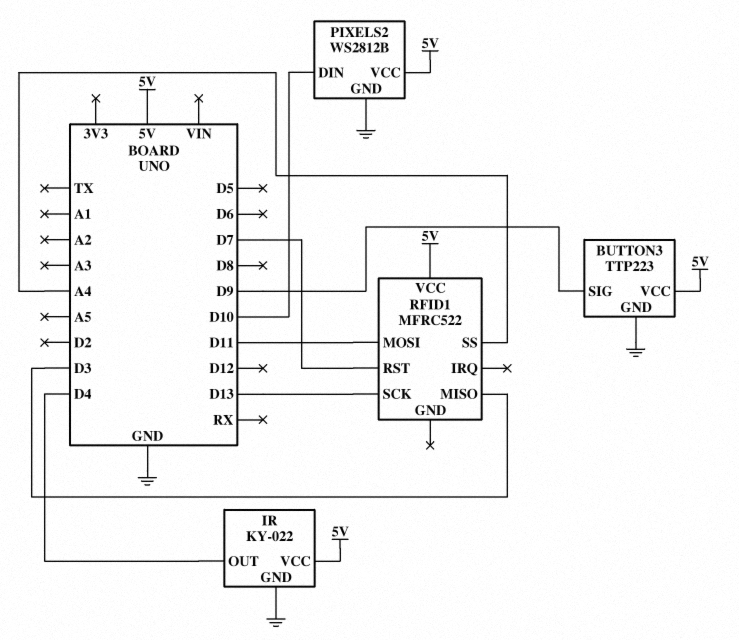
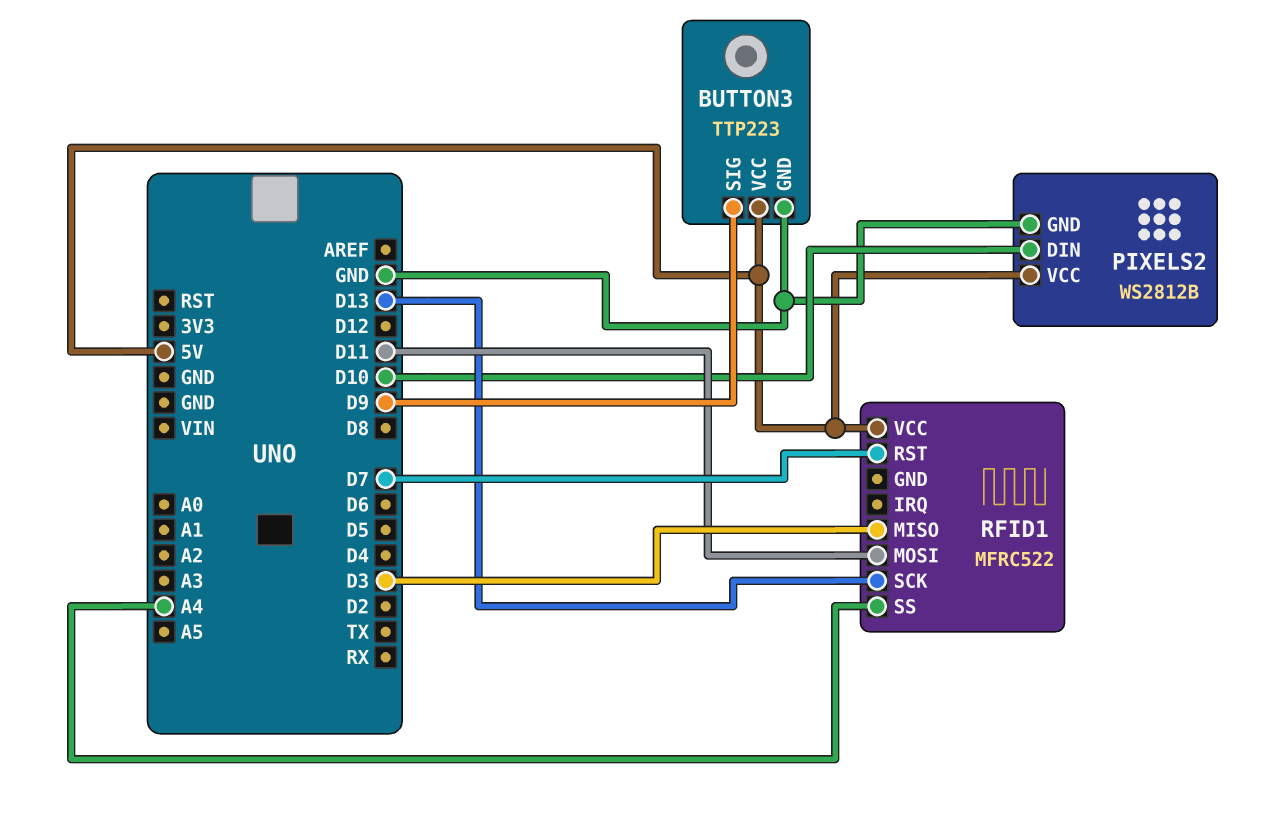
IR: KY-022 -> none
IR pin GND: GND -> none
IR pin OUT: D4 -> none
IR pin VCC: 5V -> none

